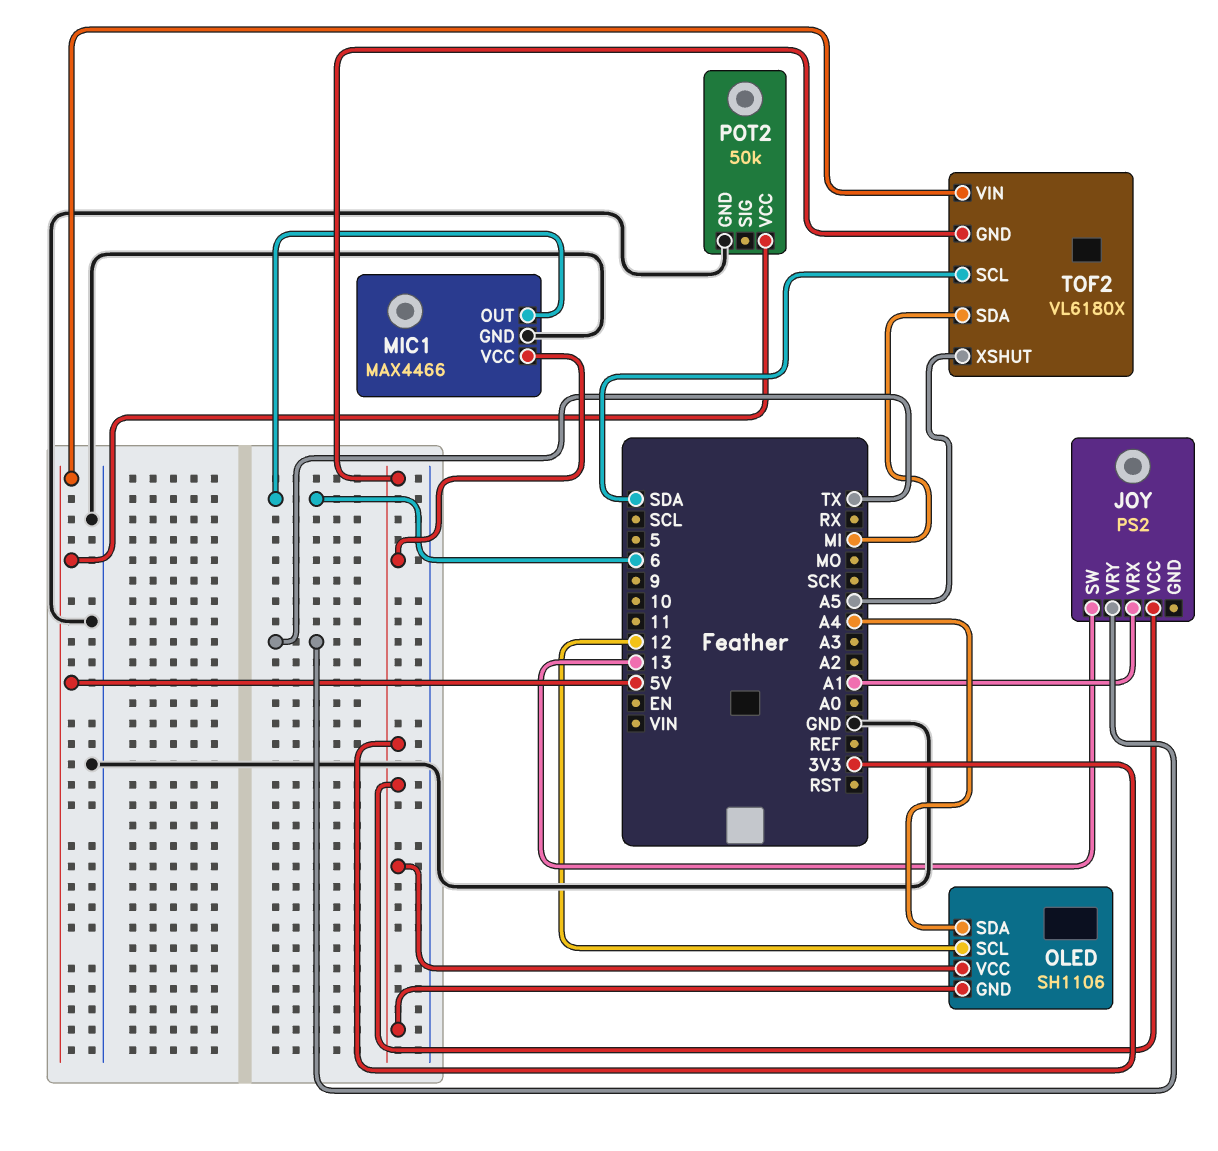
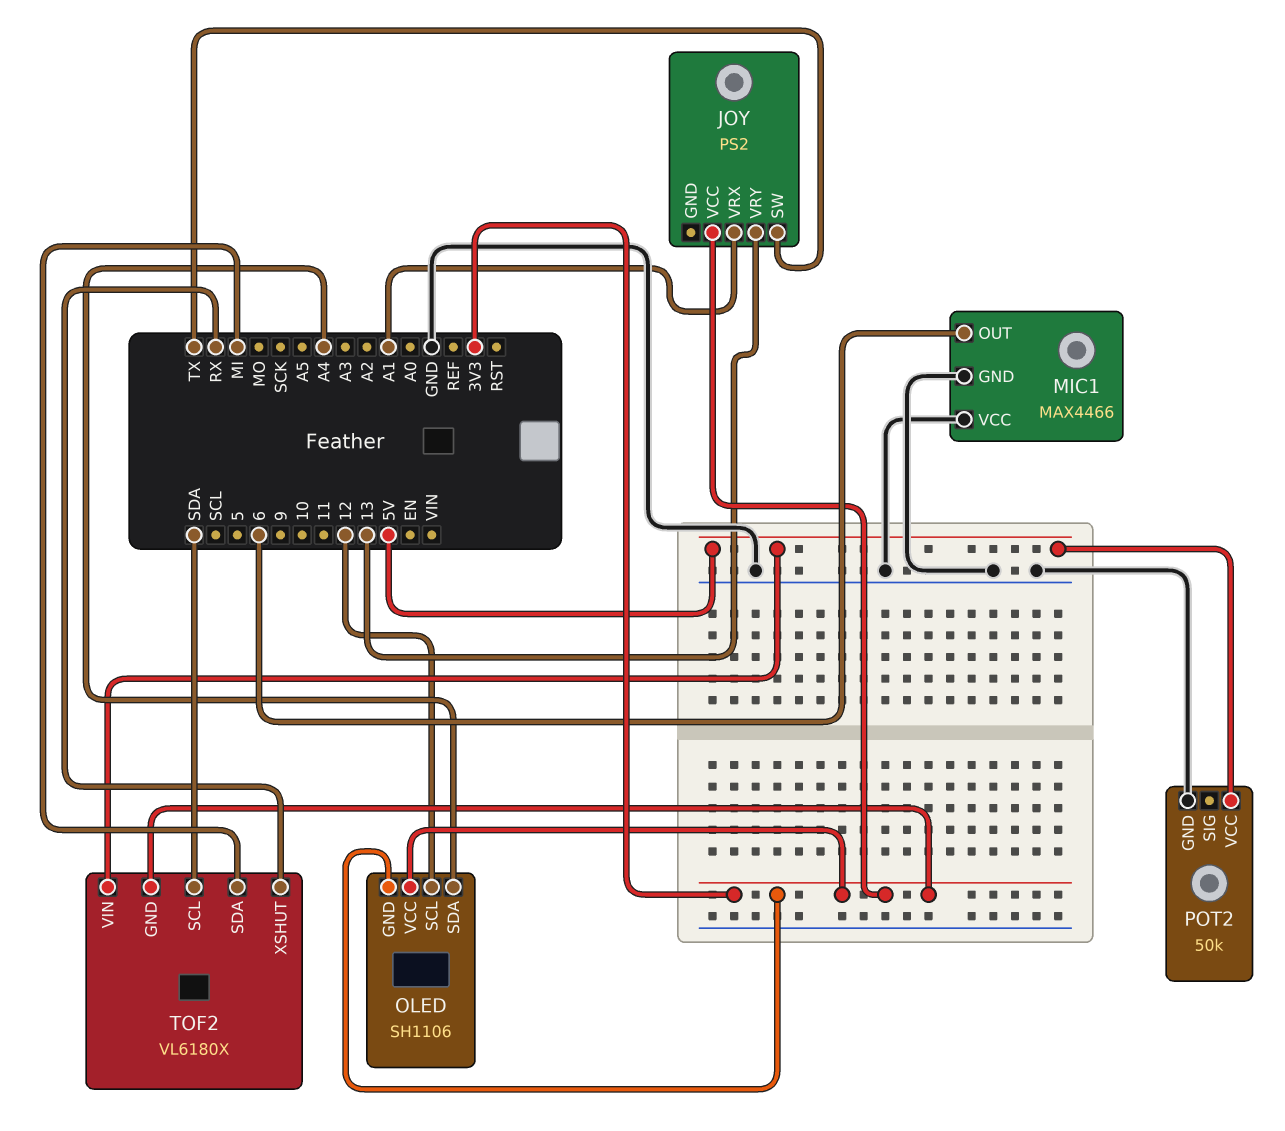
JOY pin SW: 13 -> TX
JOY pin VRY: TX -> 13
MIC1 pin VCC: 3V3 -> GND
TOF2 pin XSHUT: A5 -> RX

